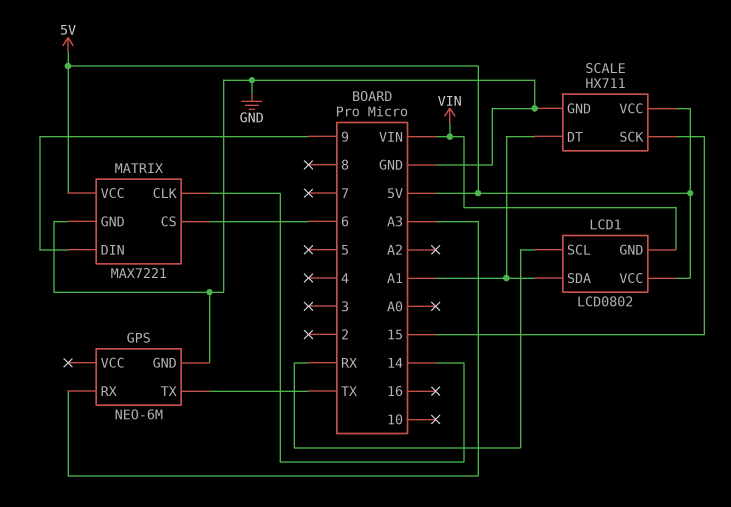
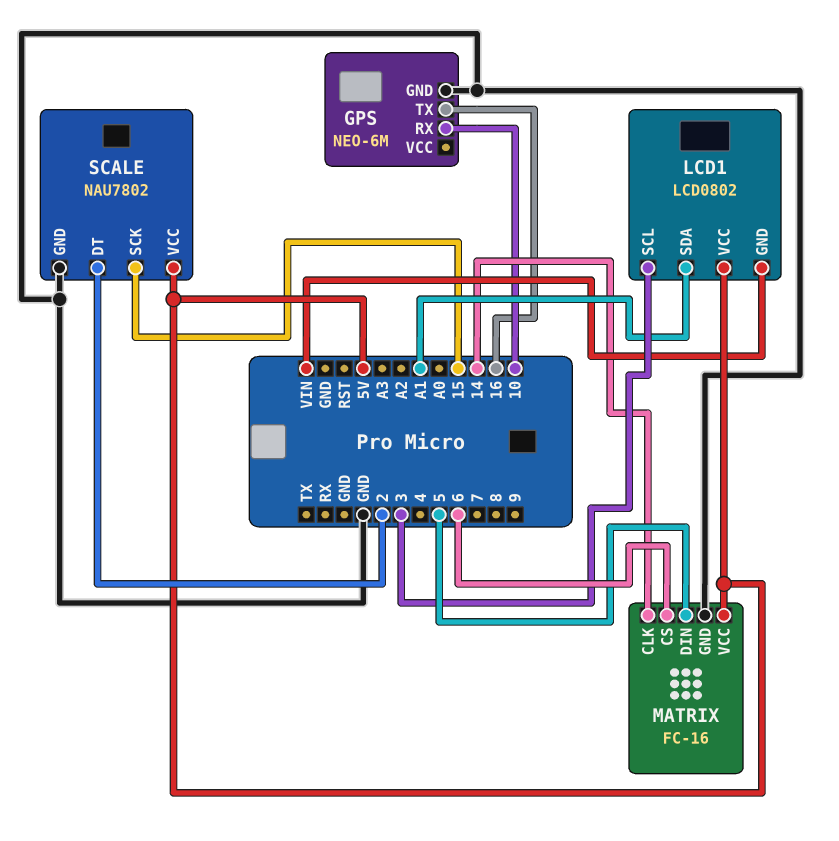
GPS pin RX: A3 -> 10
GPS pin TX: TX -> 16
LCD1 pin SCL: RX -> 3
MATRIX: MAX7221 -> FC-16
MATRIX pin DIN: 9 -> 5
SCALE: HX711 -> NAU7802
SCALE pin DT: A1 -> 2

